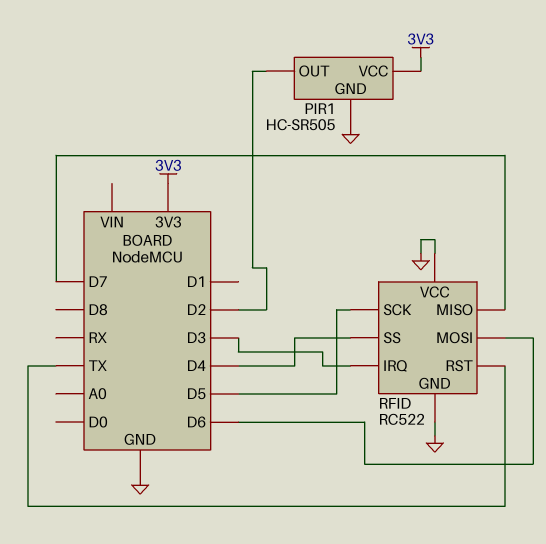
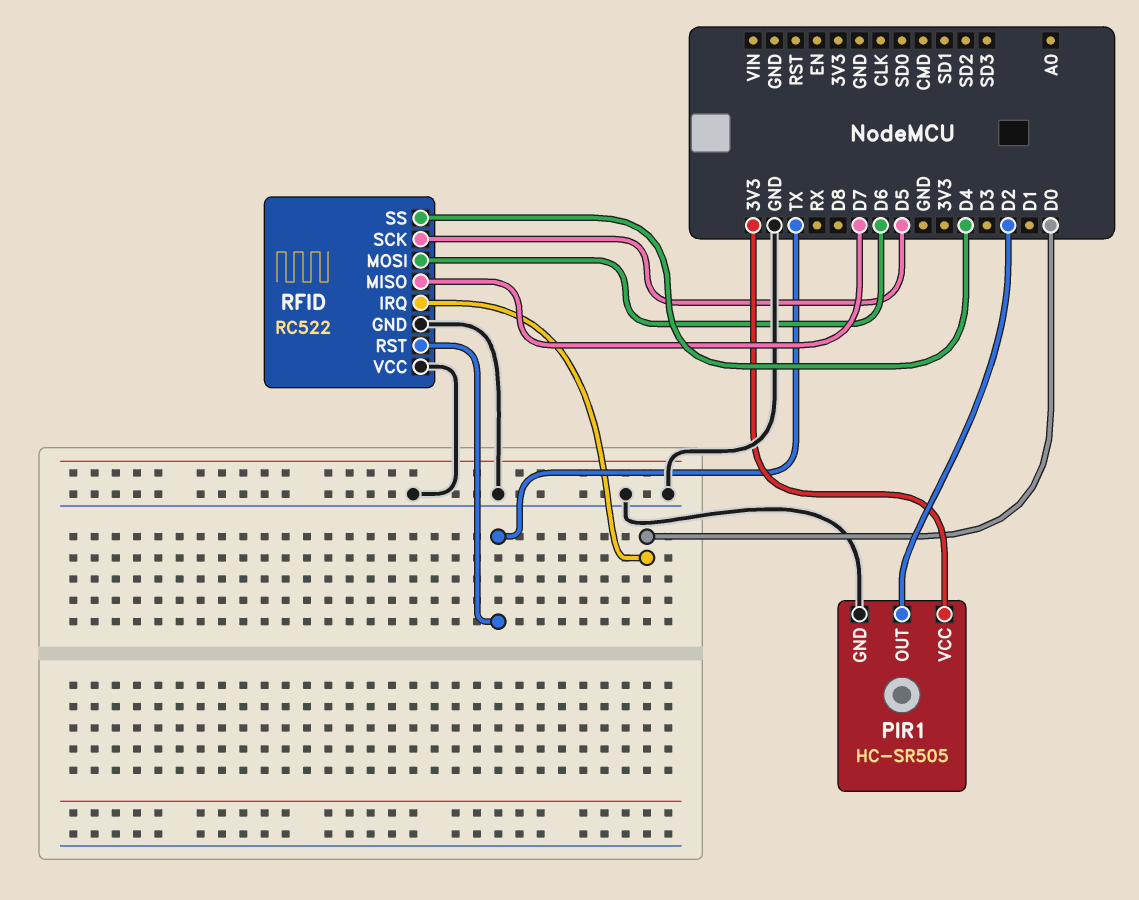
RFID pin IRQ: D3 -> D0

